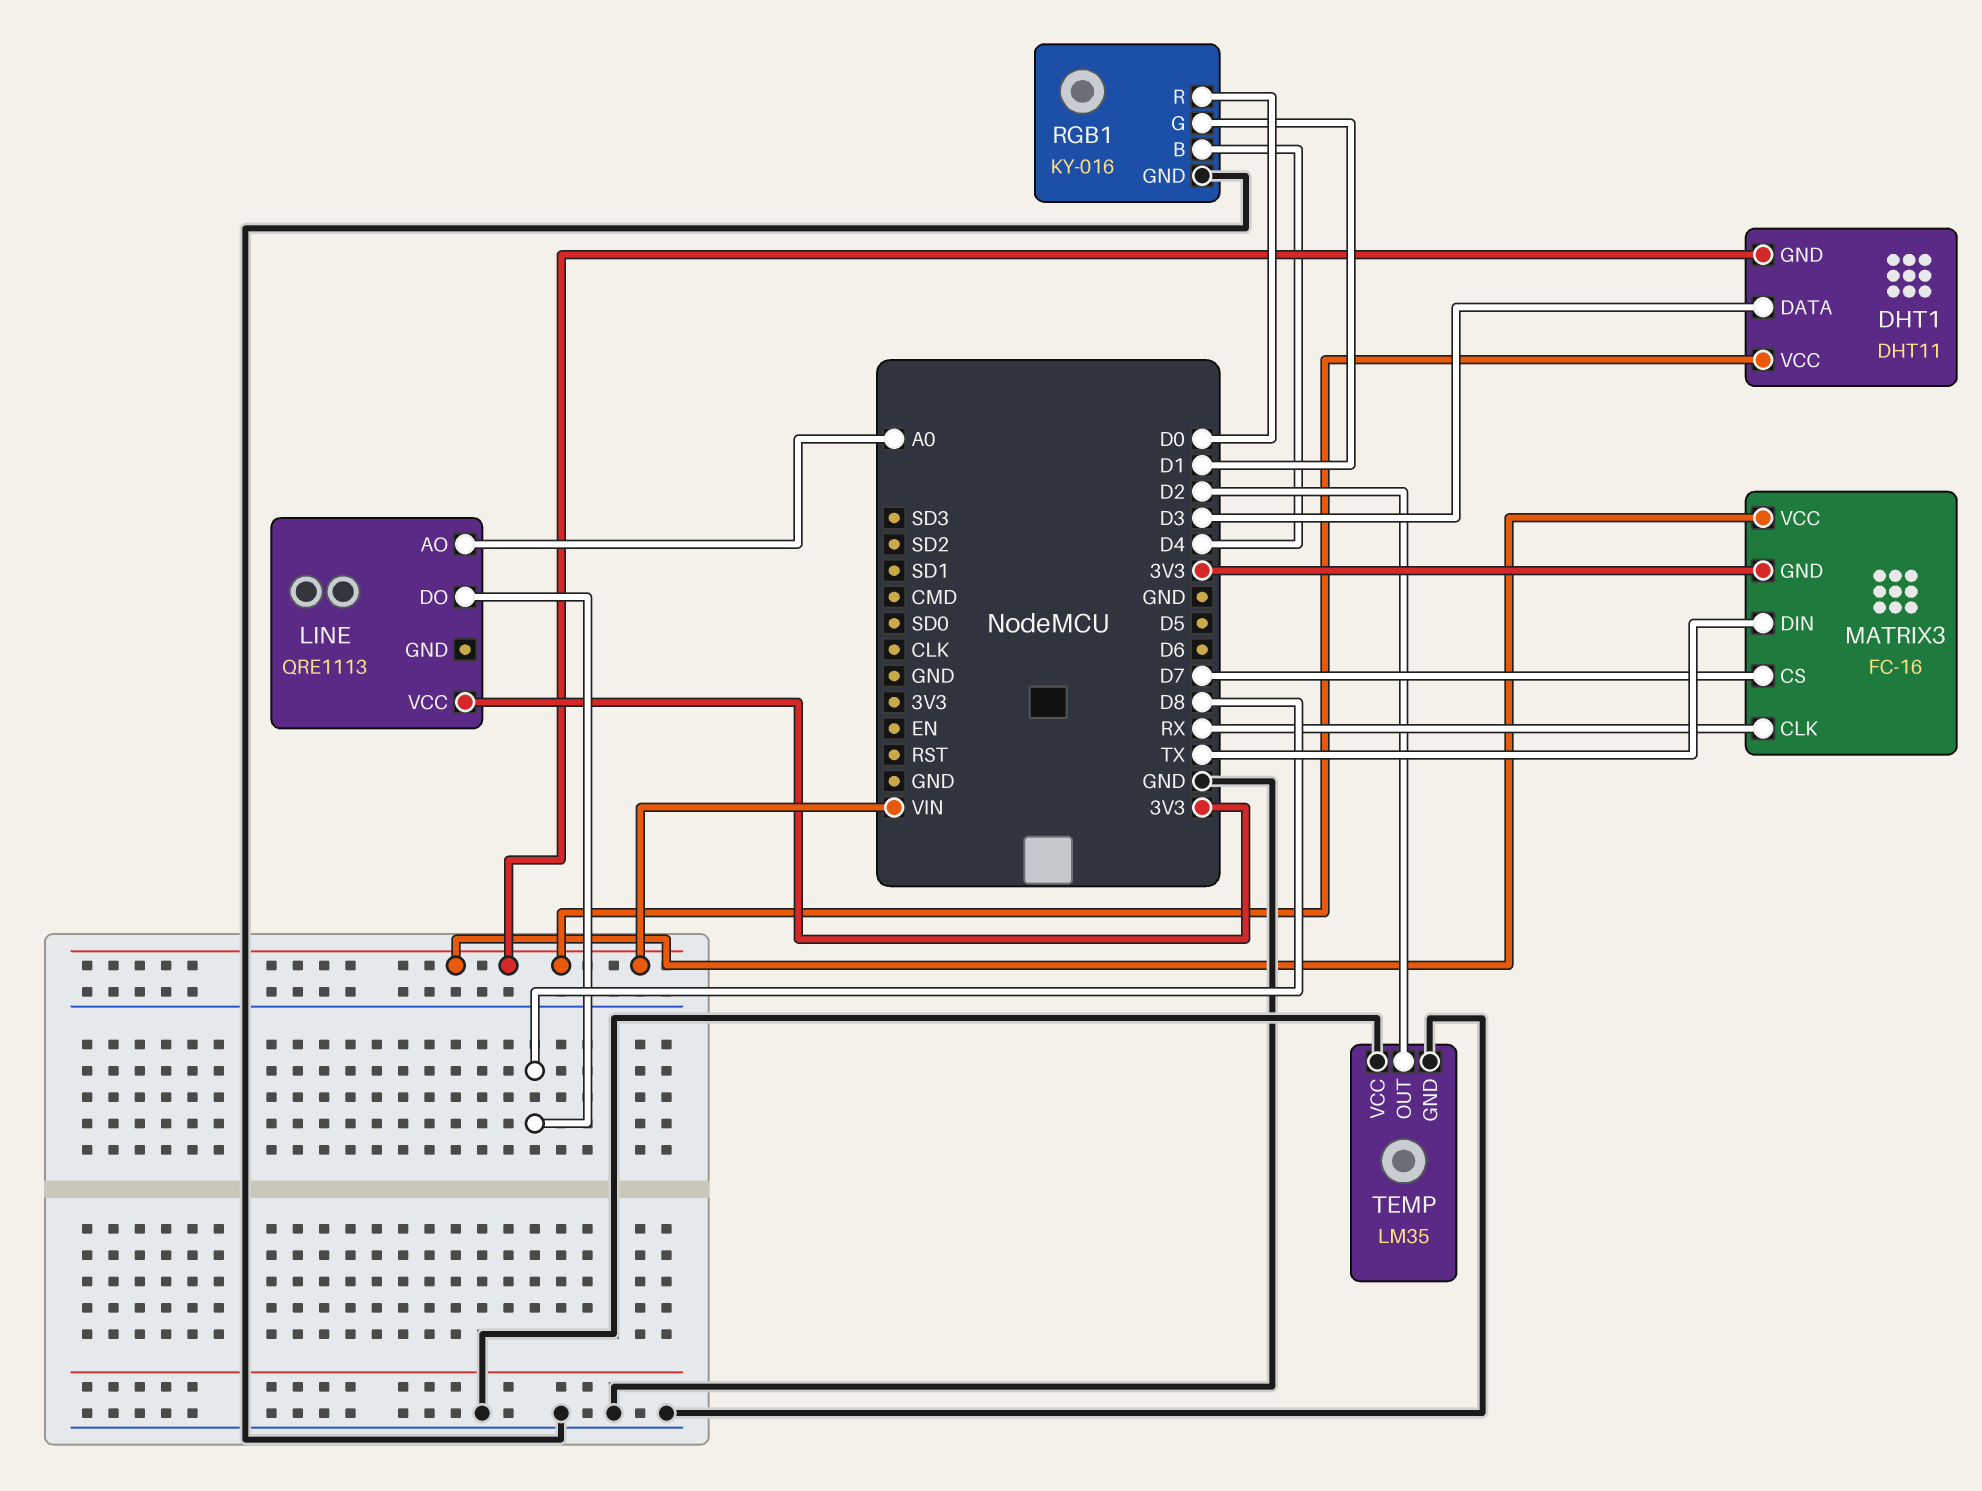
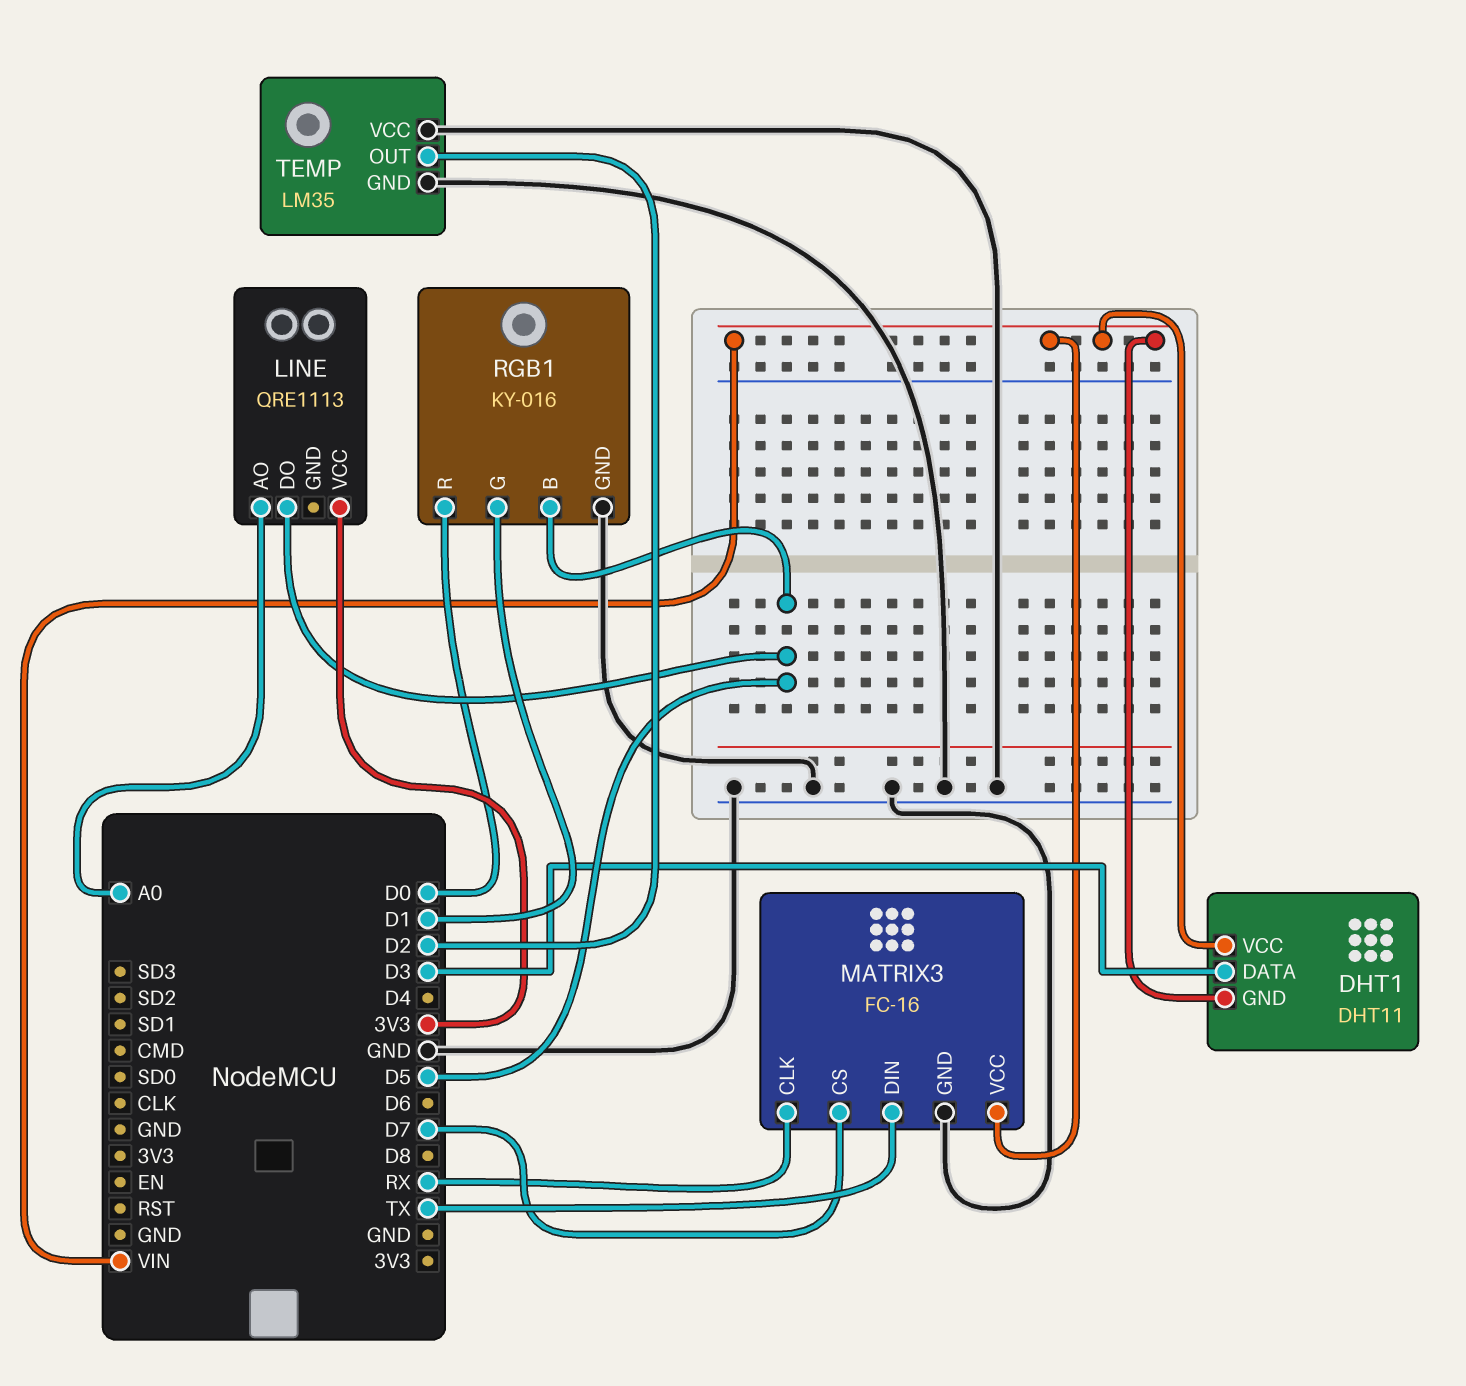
LINE pin DO: D8 -> D5
MATRIX3 pin GND: 3V3 -> GND
RGB1 pin B: D4 -> D5

